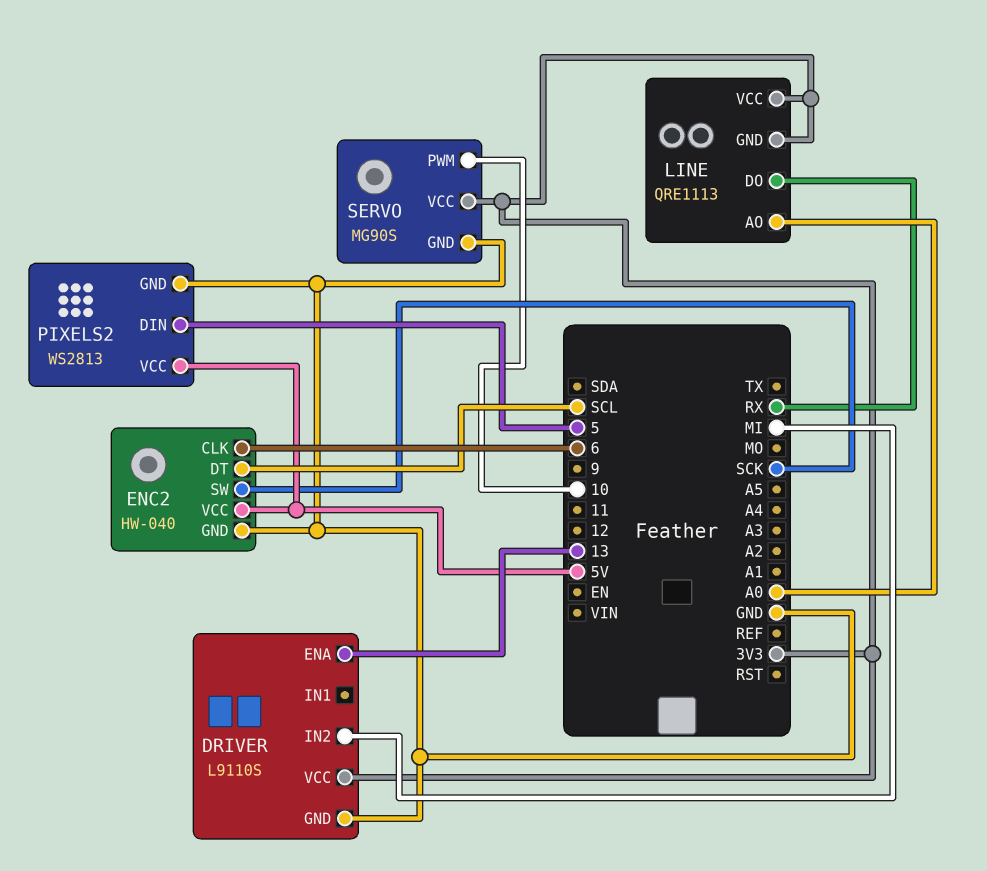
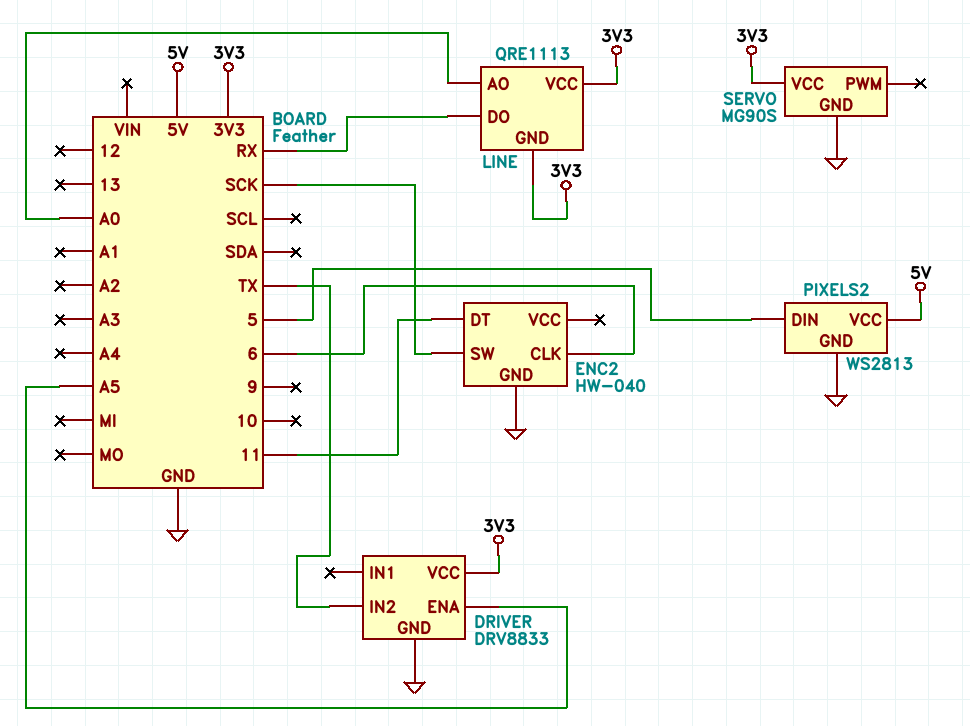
DRIVER: L9110S -> DRV8833
DRIVER pin ENA: 13 -> A5
DRIVER pin IN2: MI -> TX
ENC2 pin DT: SCL -> 11
ENC2 pin VCC: 5V -> none
SERVO pin PWM: 10 -> none

